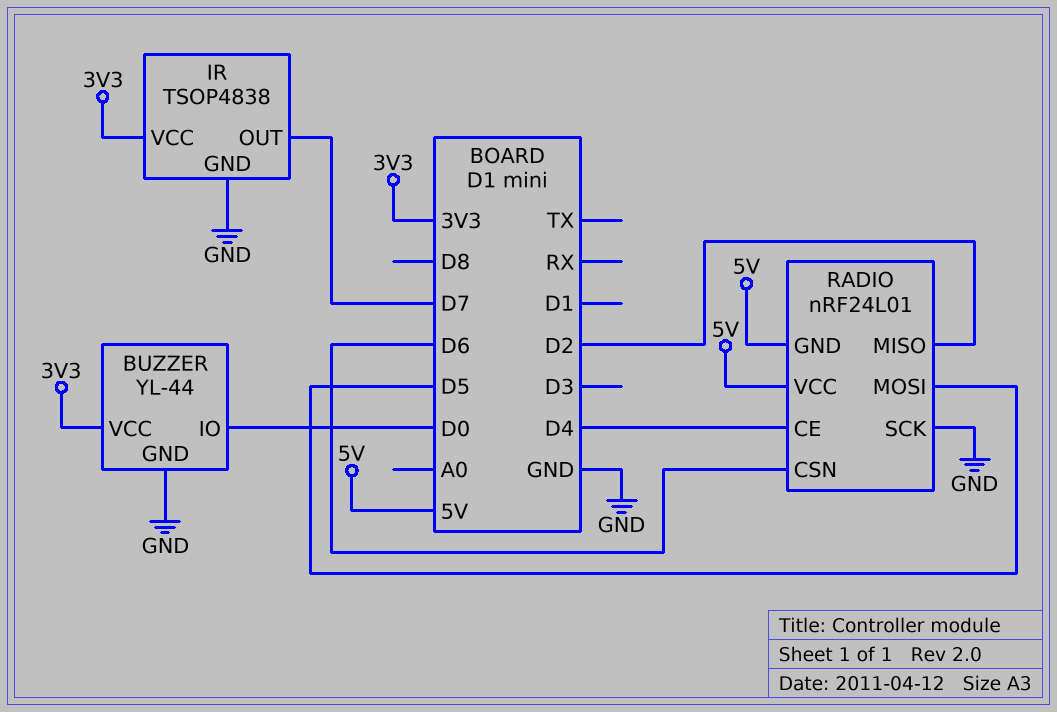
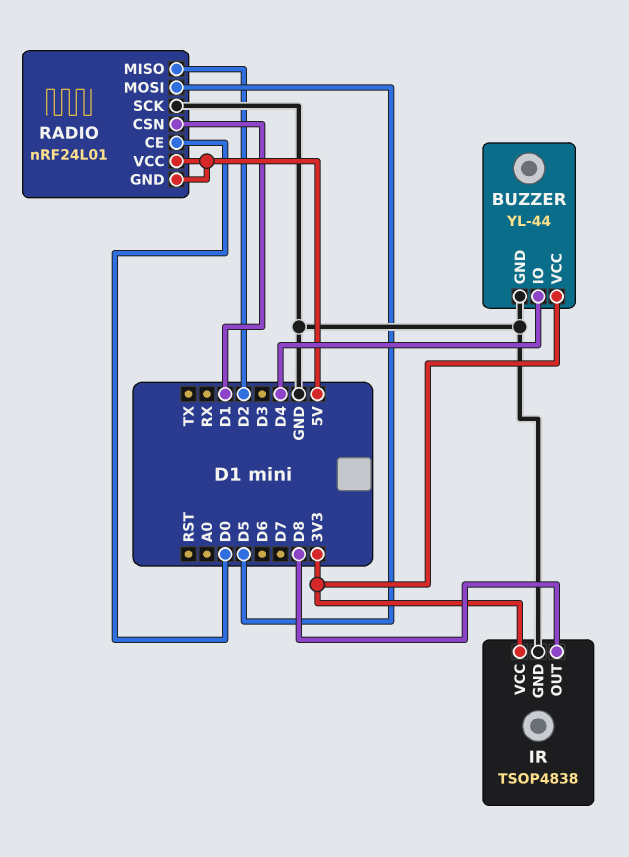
BUZZER pin IO: D0 -> D4
IR pin OUT: D7 -> D8
RADIO pin CE: D4 -> D0
RADIO pin CSN: D6 -> D1

